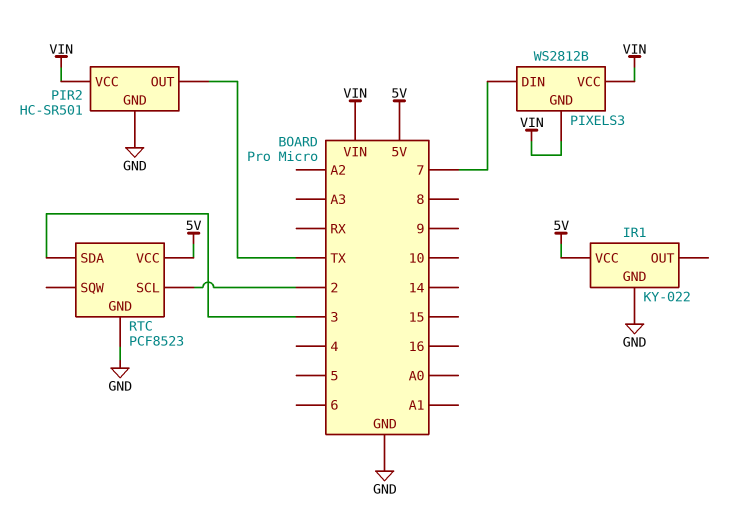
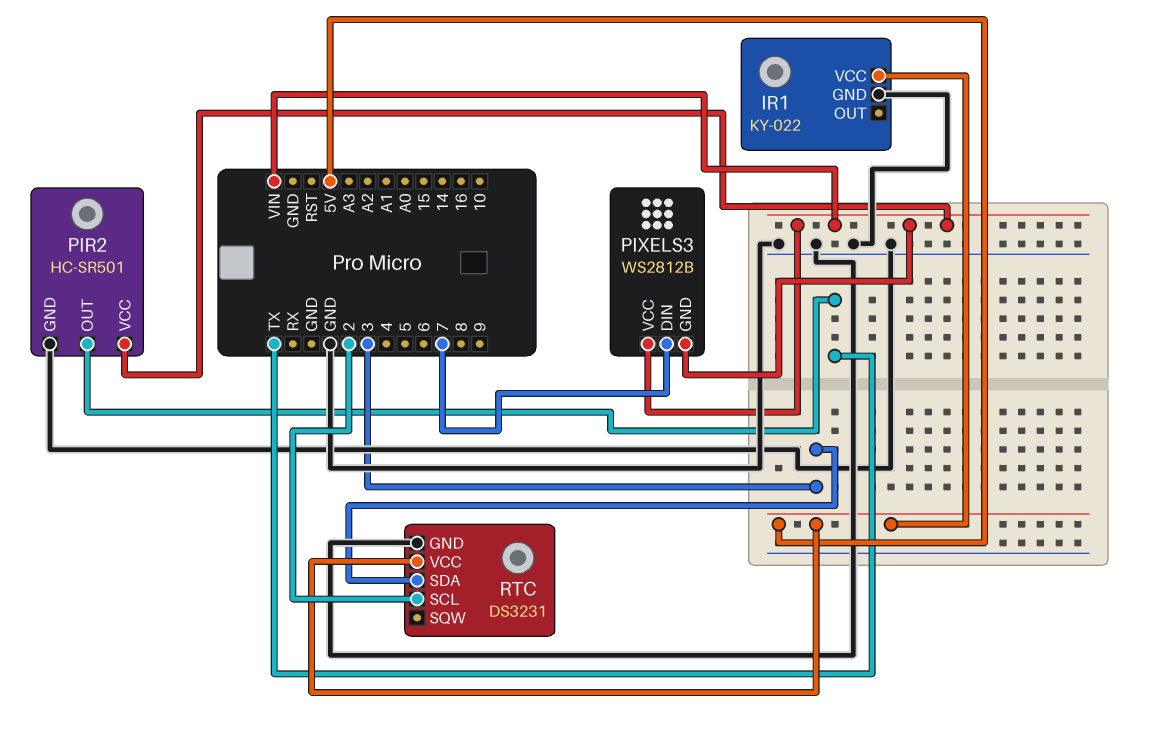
RTC: PCF8523 -> DS3231

